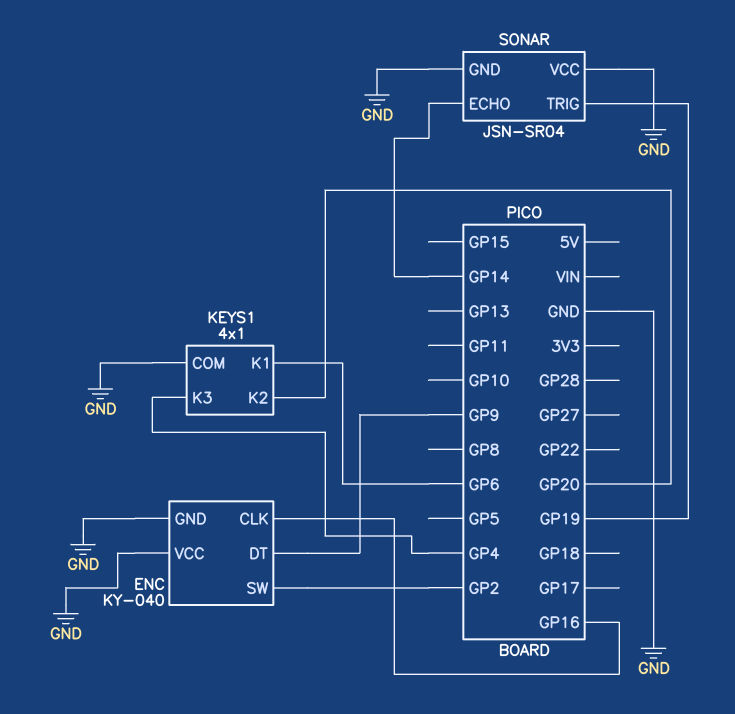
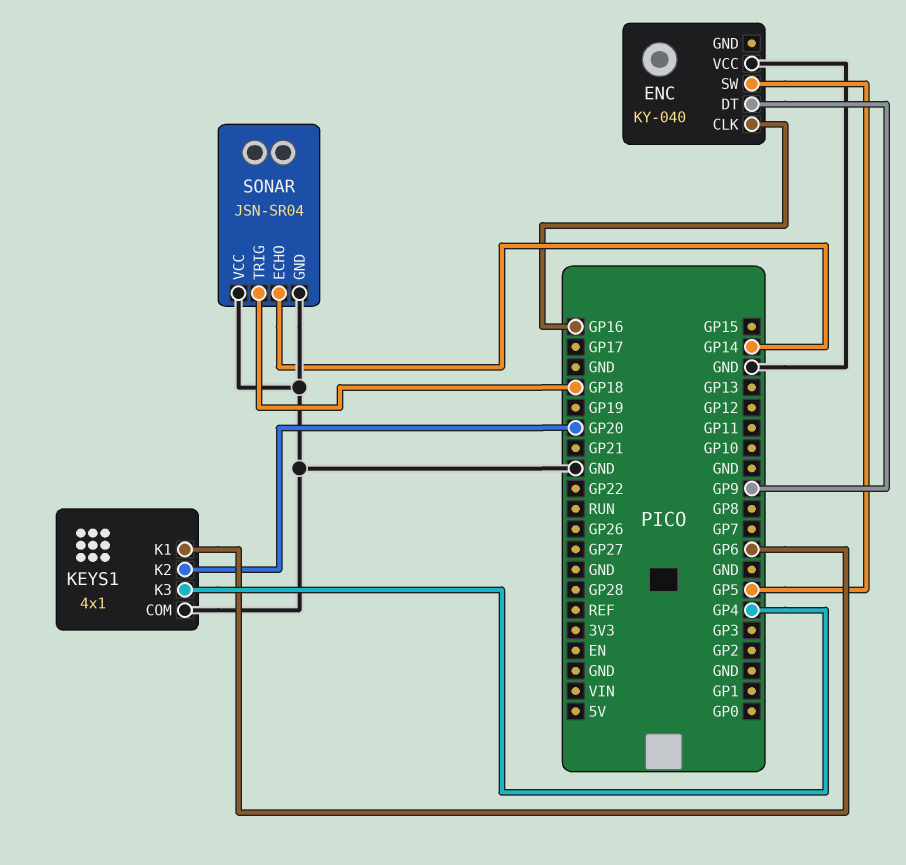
ENC pin GND: GND -> none
ENC pin SW: GP2 -> GP5
SONAR pin TRIG: GP19 -> GP18

